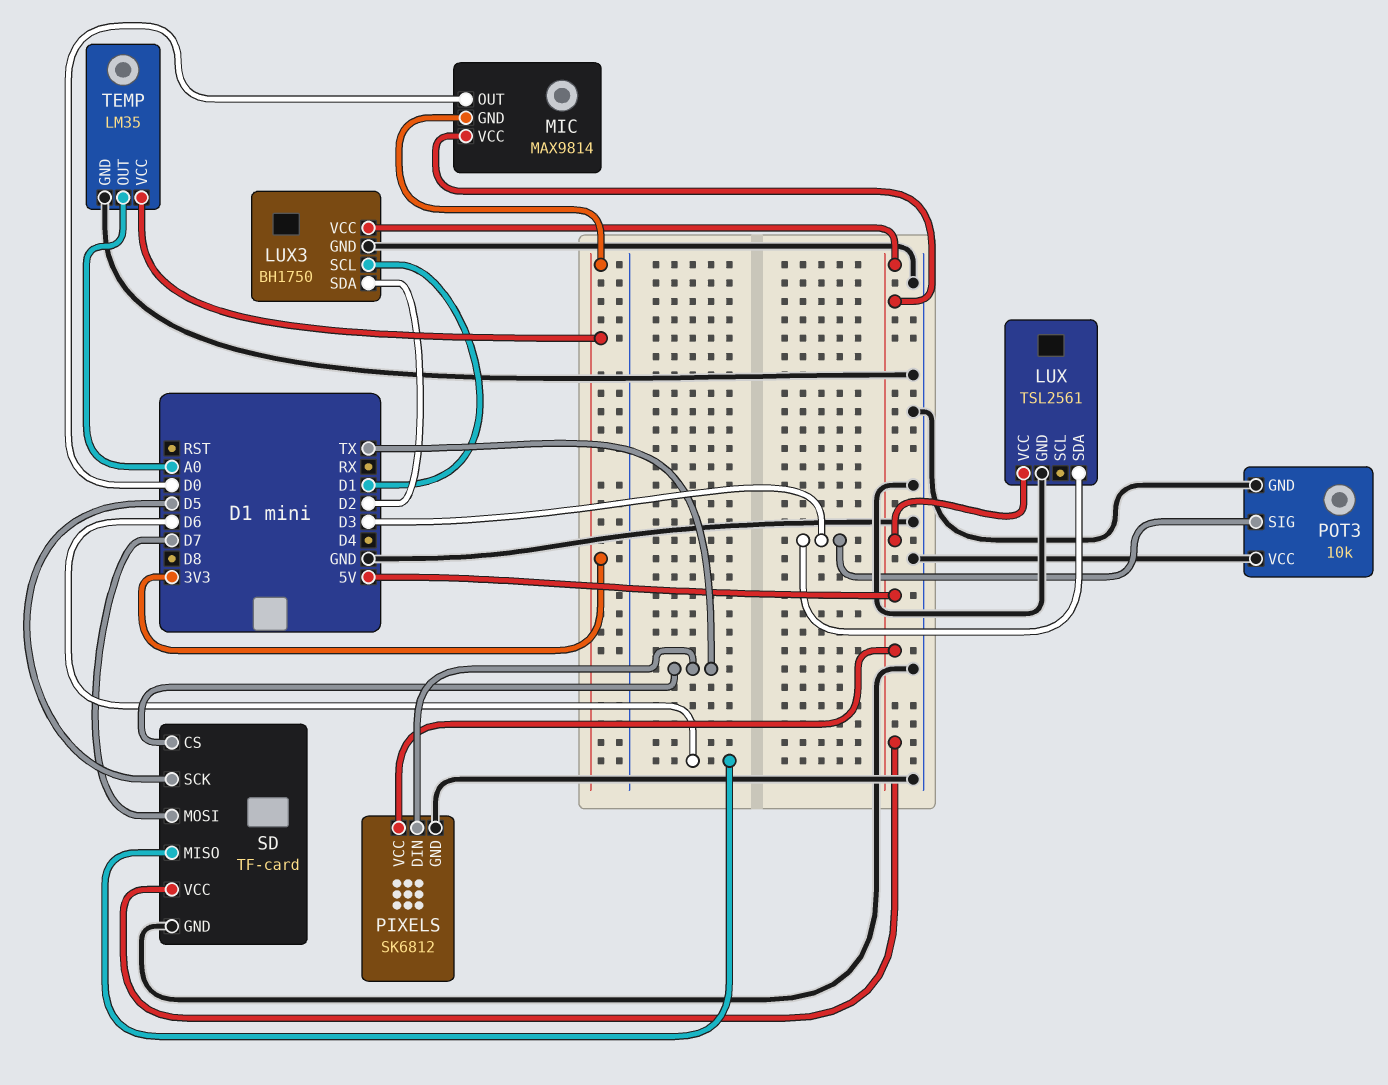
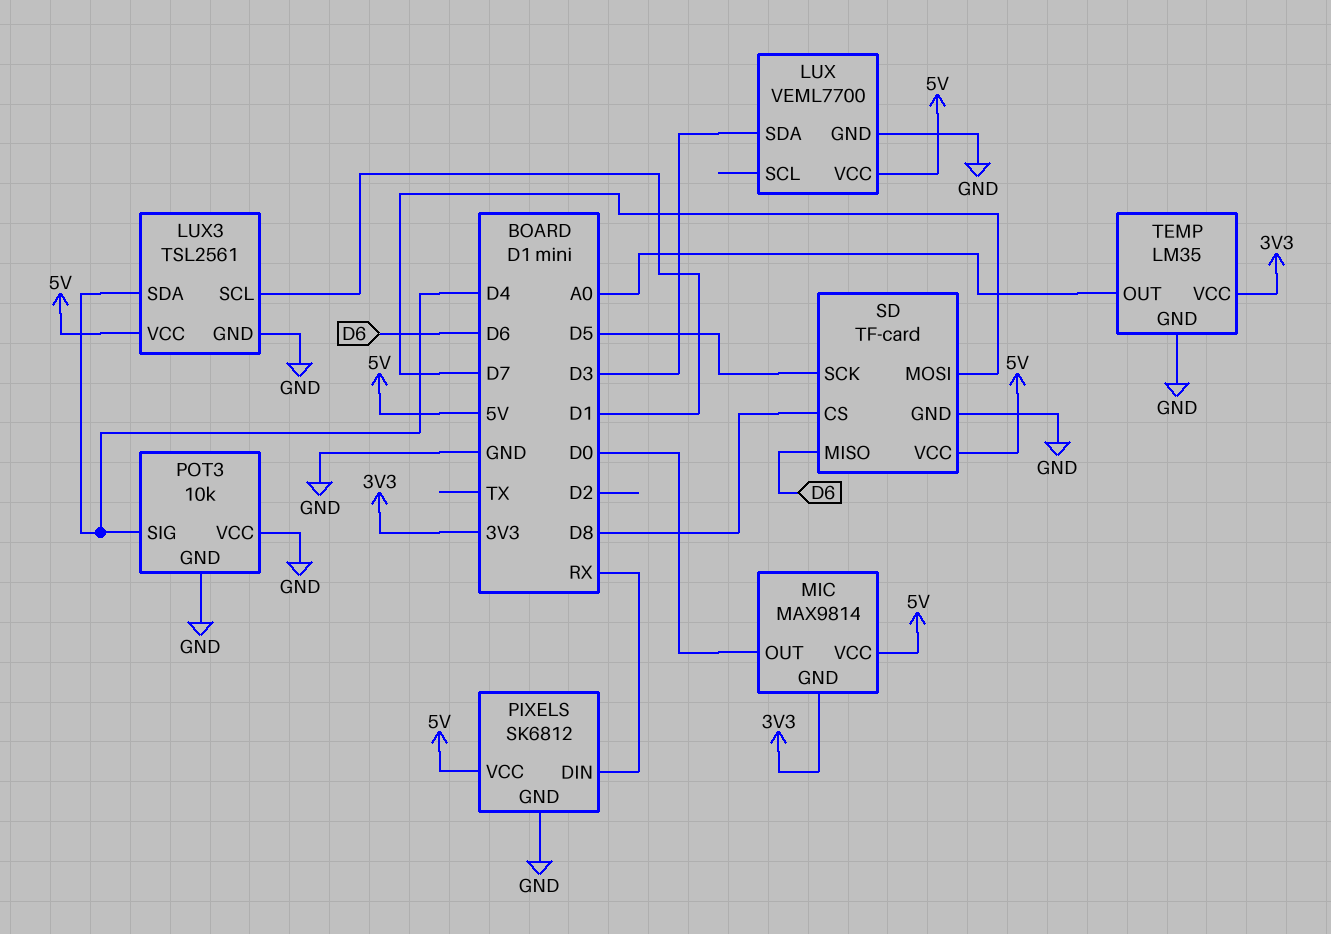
LUX: TSL2561 -> VEML7700
LUX3: BH1750 -> TSL2561
LUX3 pin SDA: D2 -> D4
PIXELS pin DIN: TX -> RX
POT3 pin SIG: D3 -> D4
SD pin CS: TX -> D8

